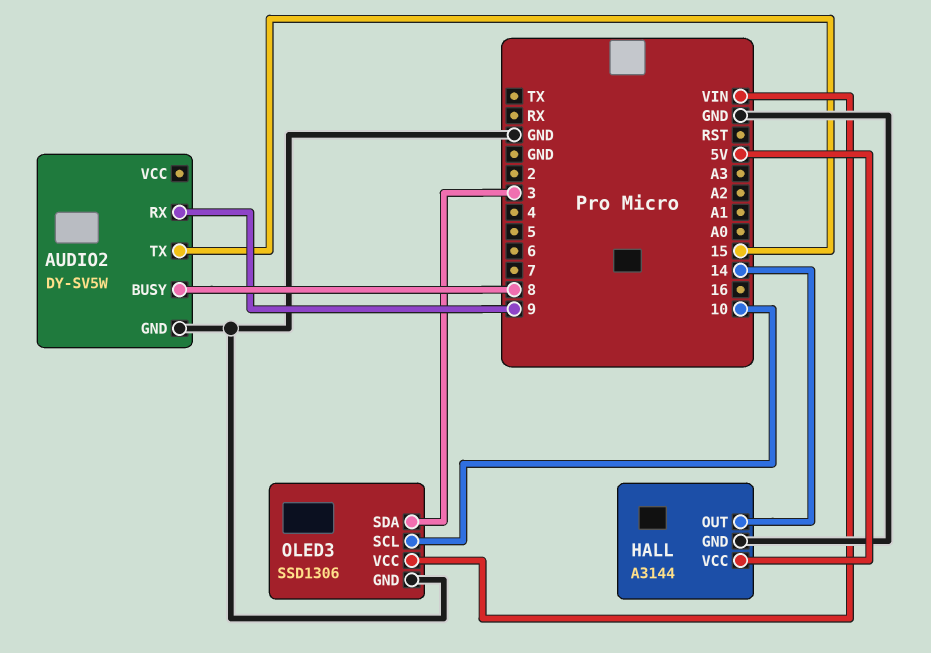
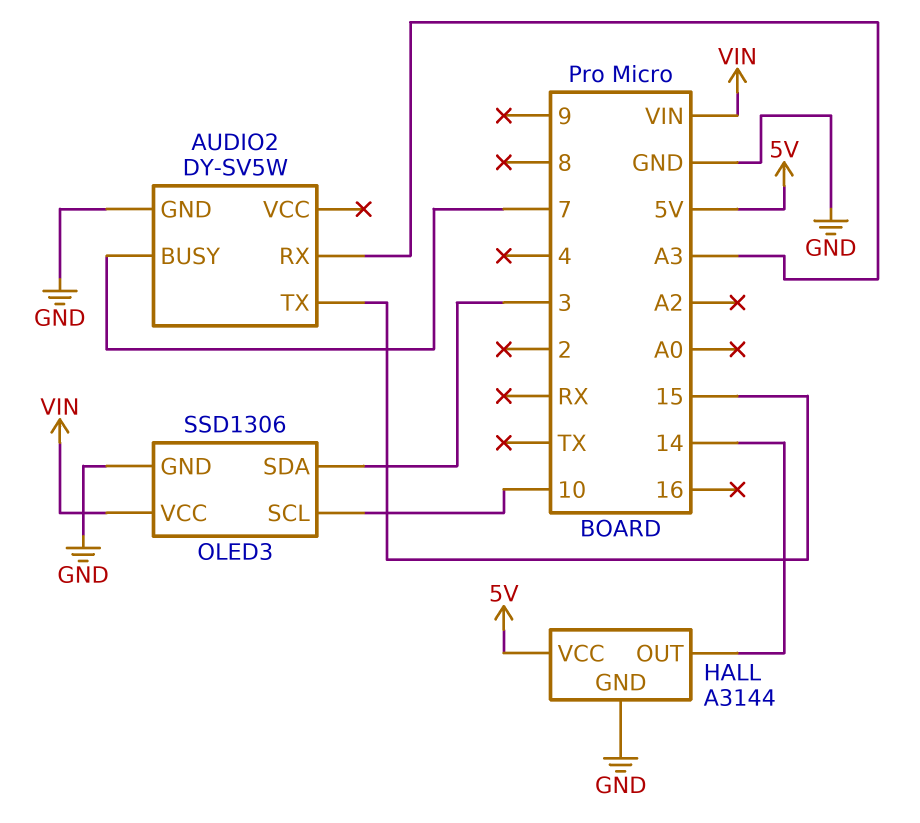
AUDIO2 pin BUSY: 8 -> 7
AUDIO2 pin RX: 9 -> A3

